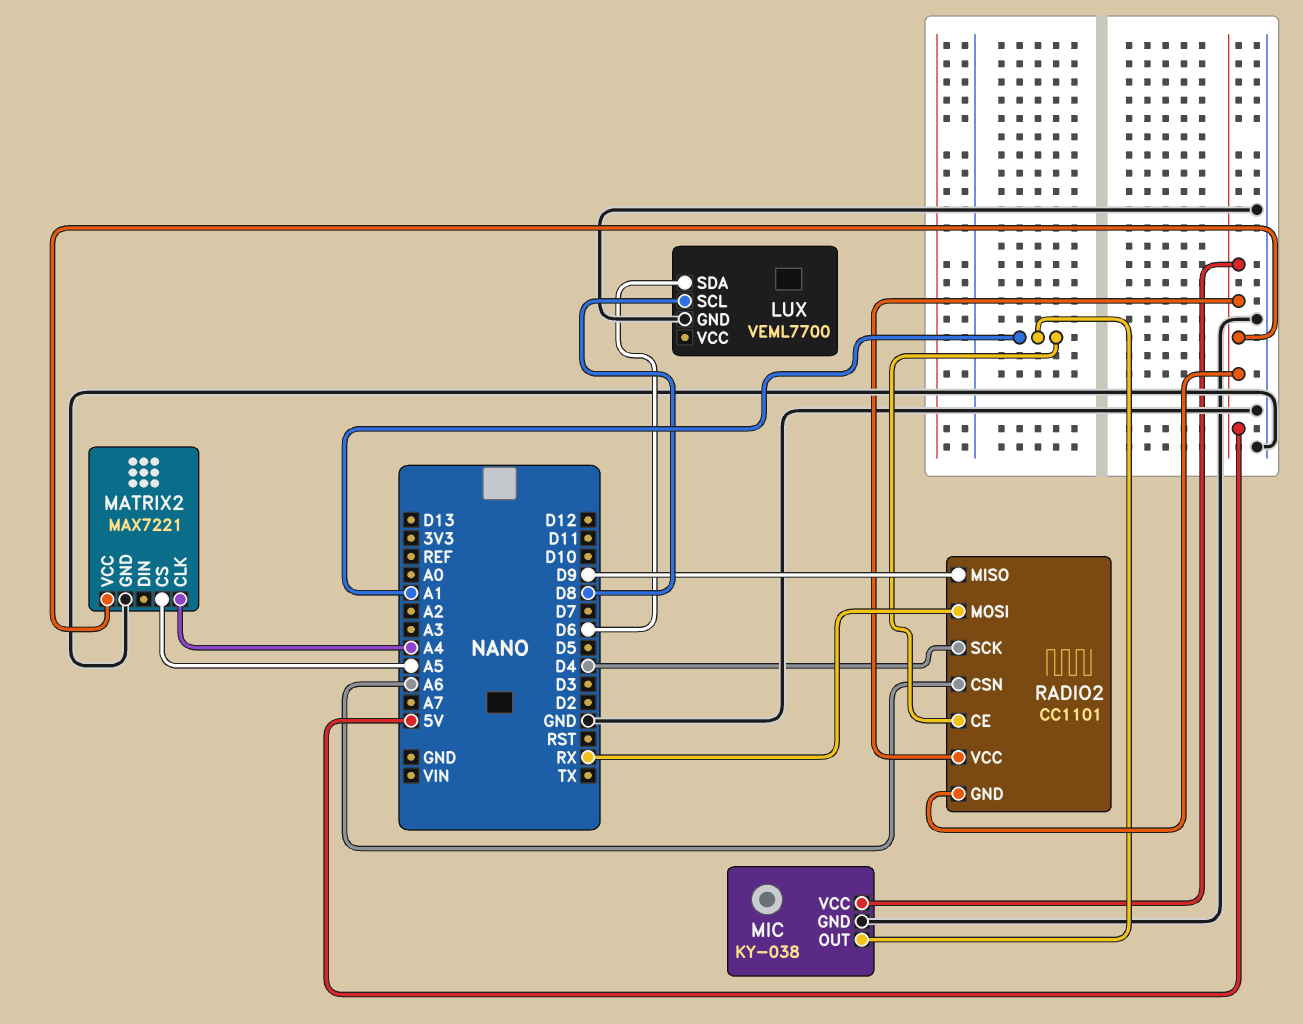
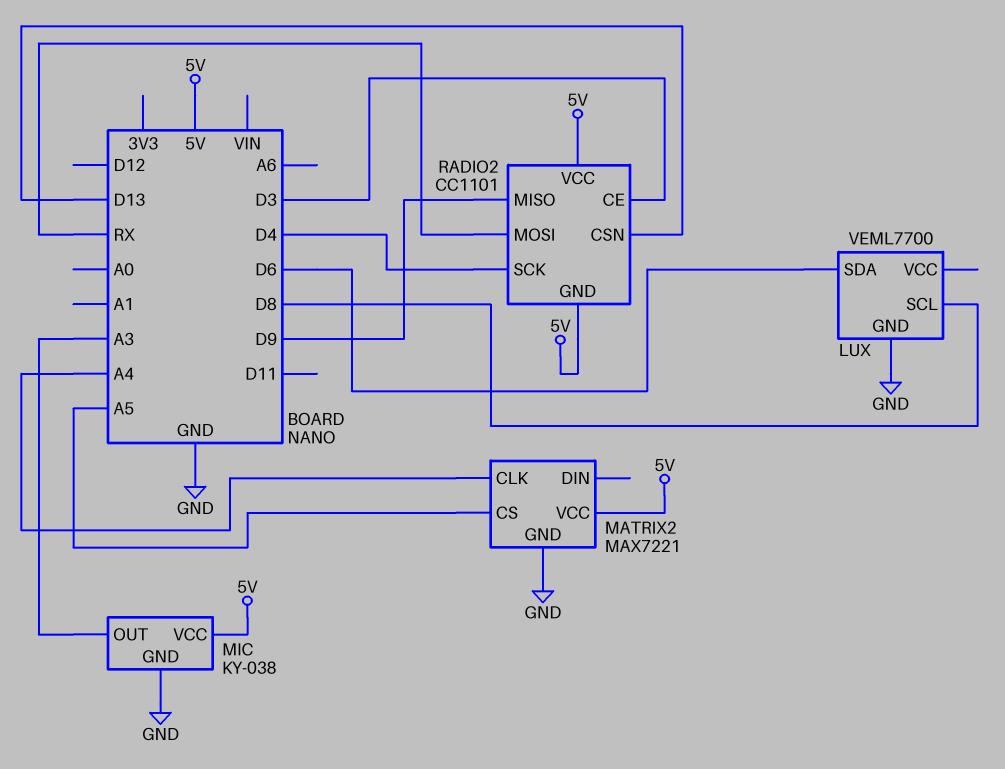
MIC pin OUT: A1 -> A3
RADIO2 pin CE: A1 -> D3
RADIO2 pin CSN: A6 -> D13

